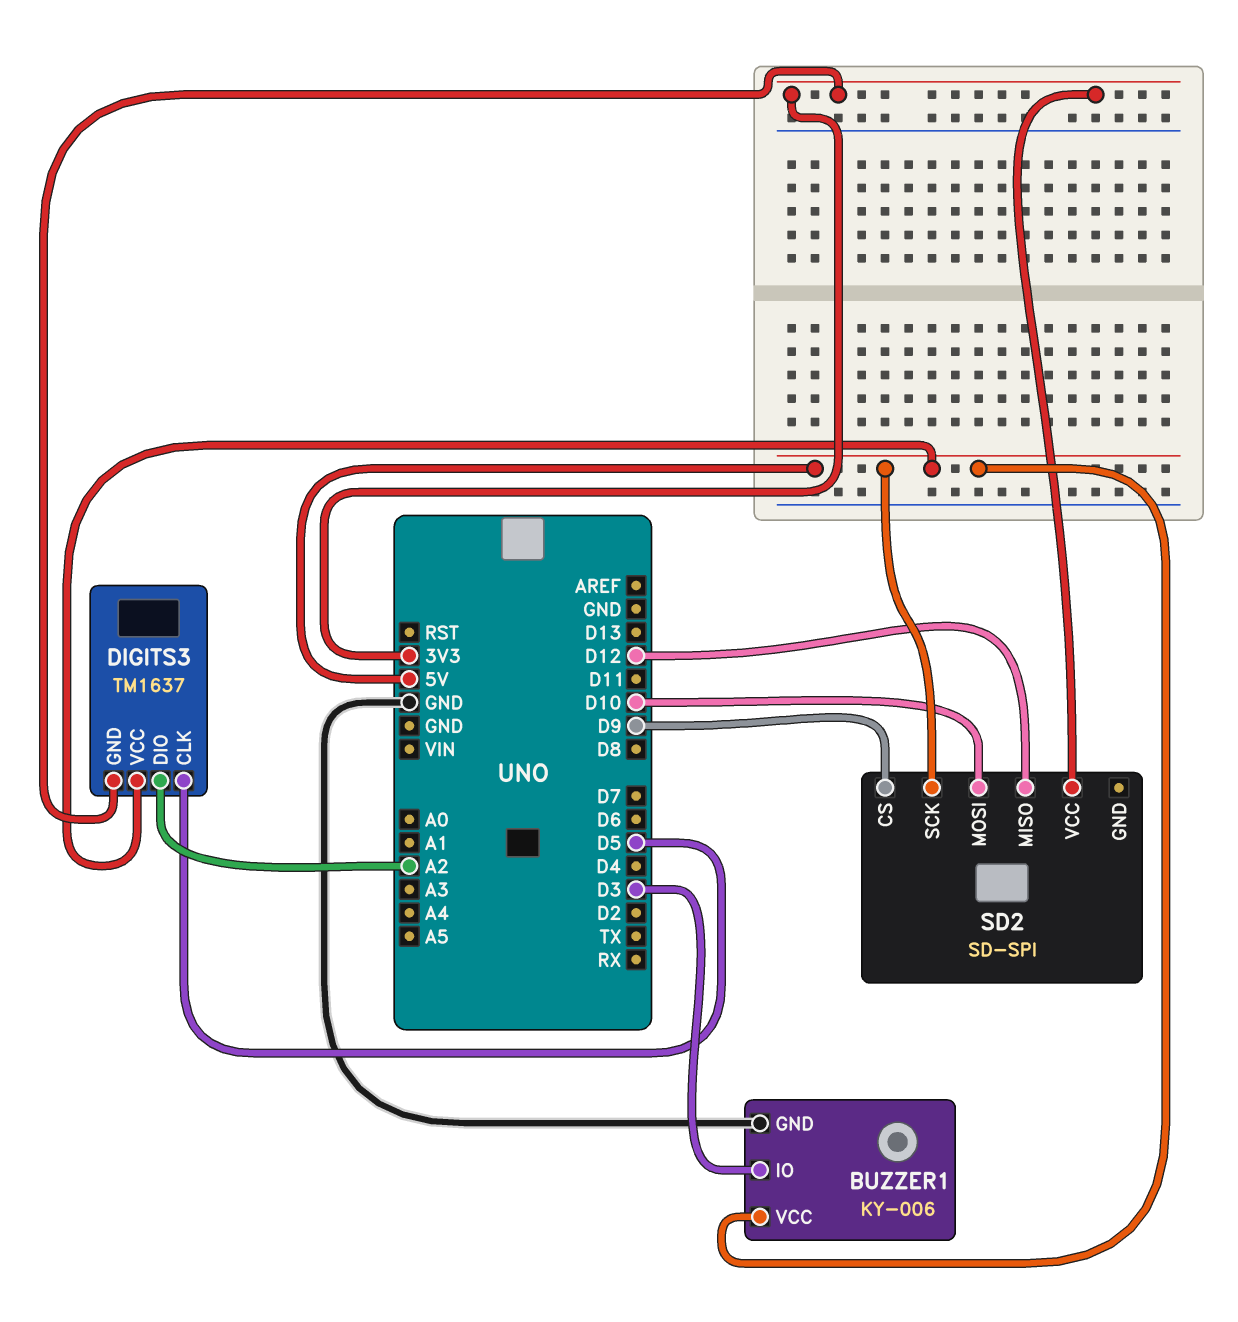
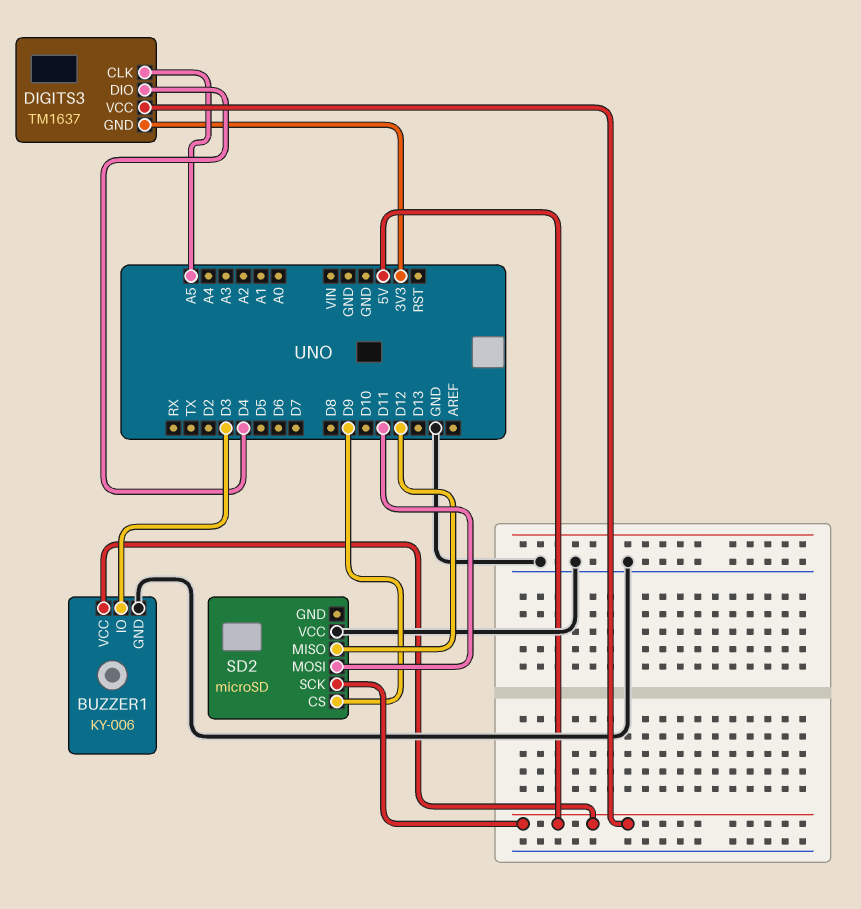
DIGITS3 pin CLK: D5 -> A5
DIGITS3 pin DIO: A2 -> D4
SD2: SD-SPI -> microSD
SD2 pin MOSI: D10 -> D11
SD2 pin VCC: 3V3 -> GND

